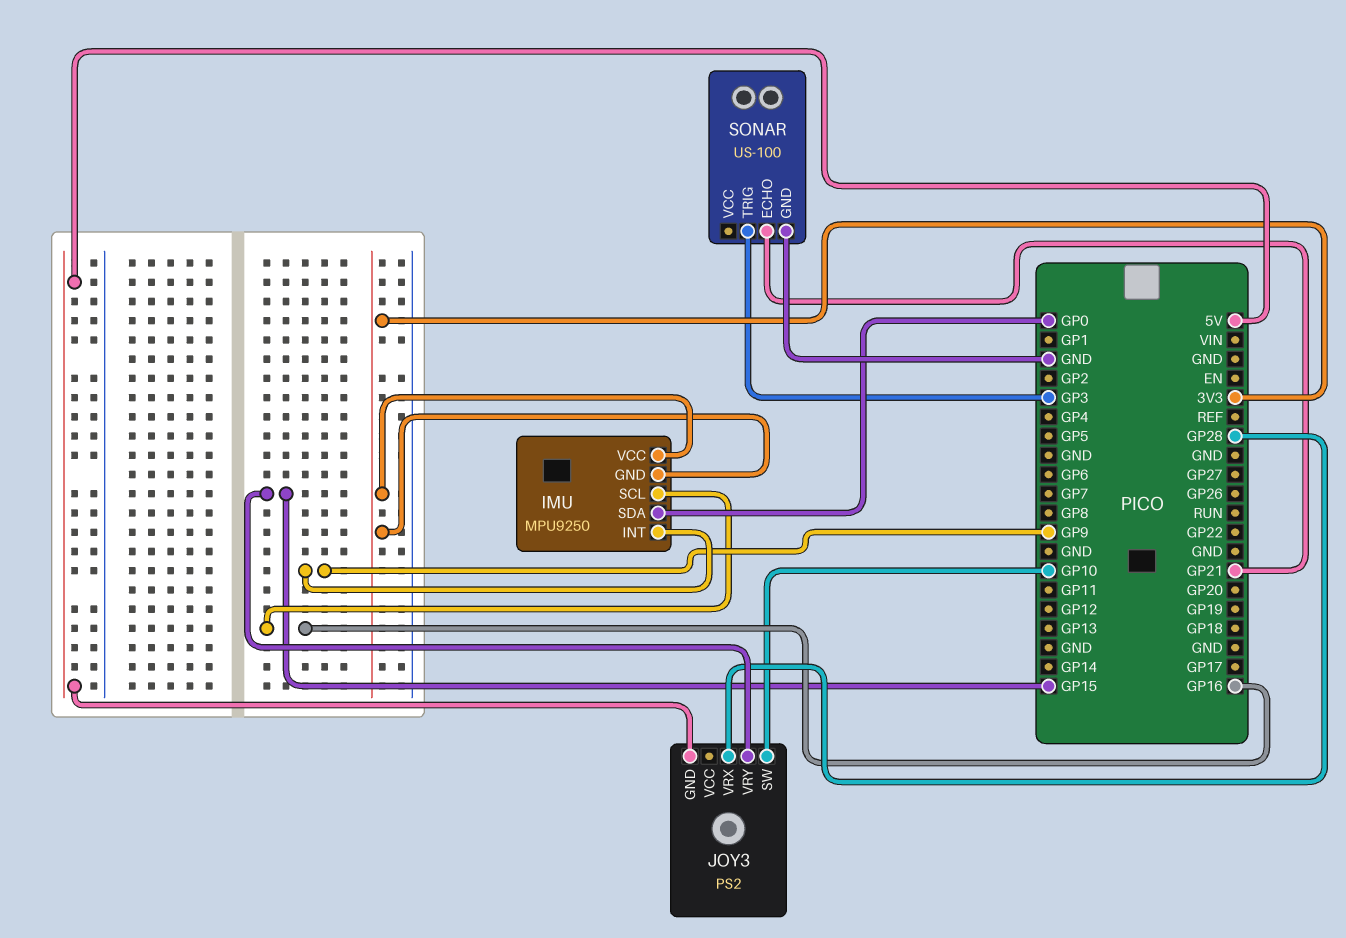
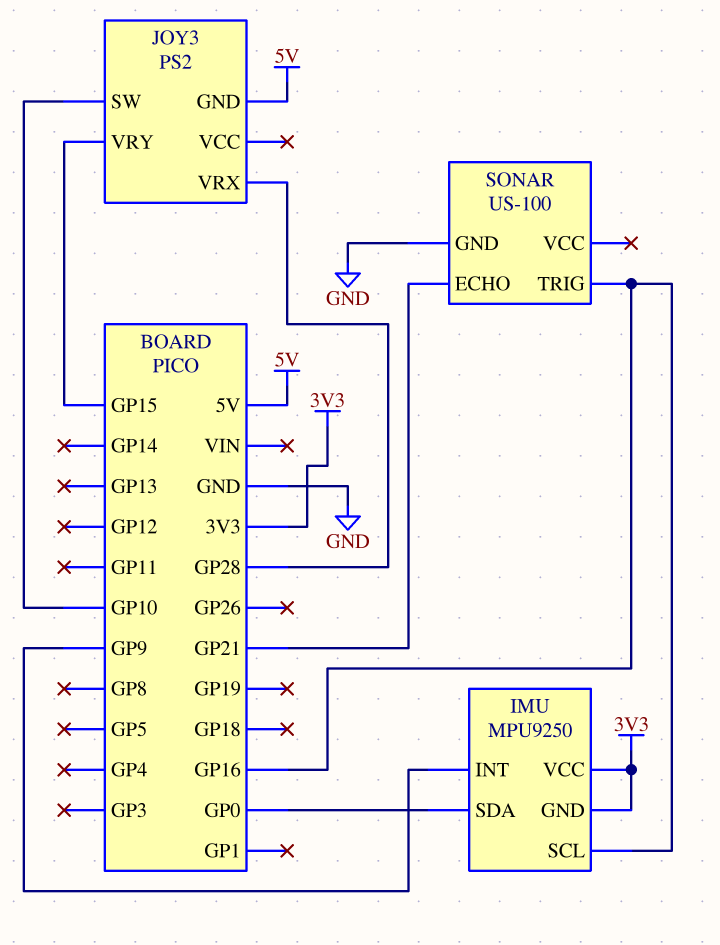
SONAR pin TRIG: GP3 -> GP16

